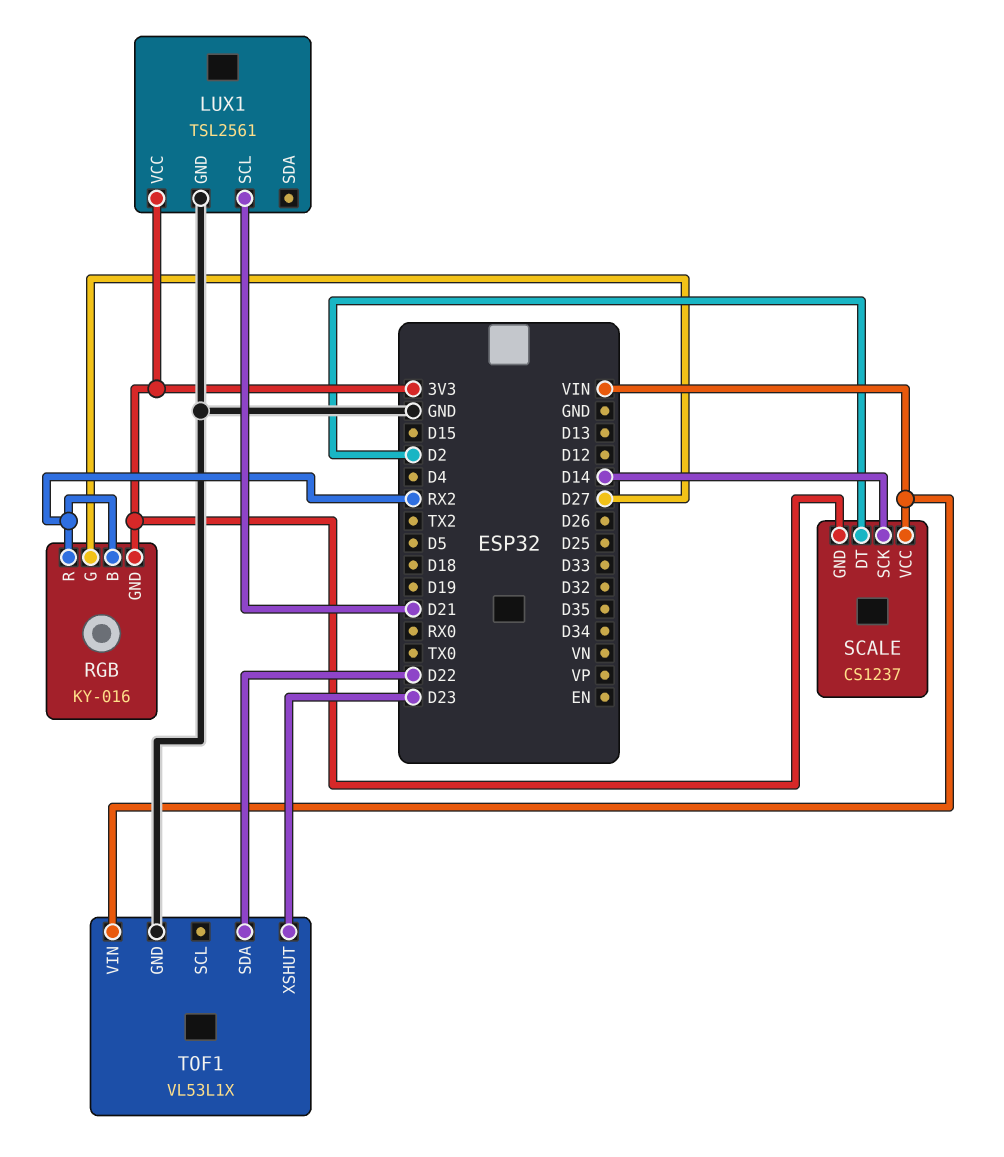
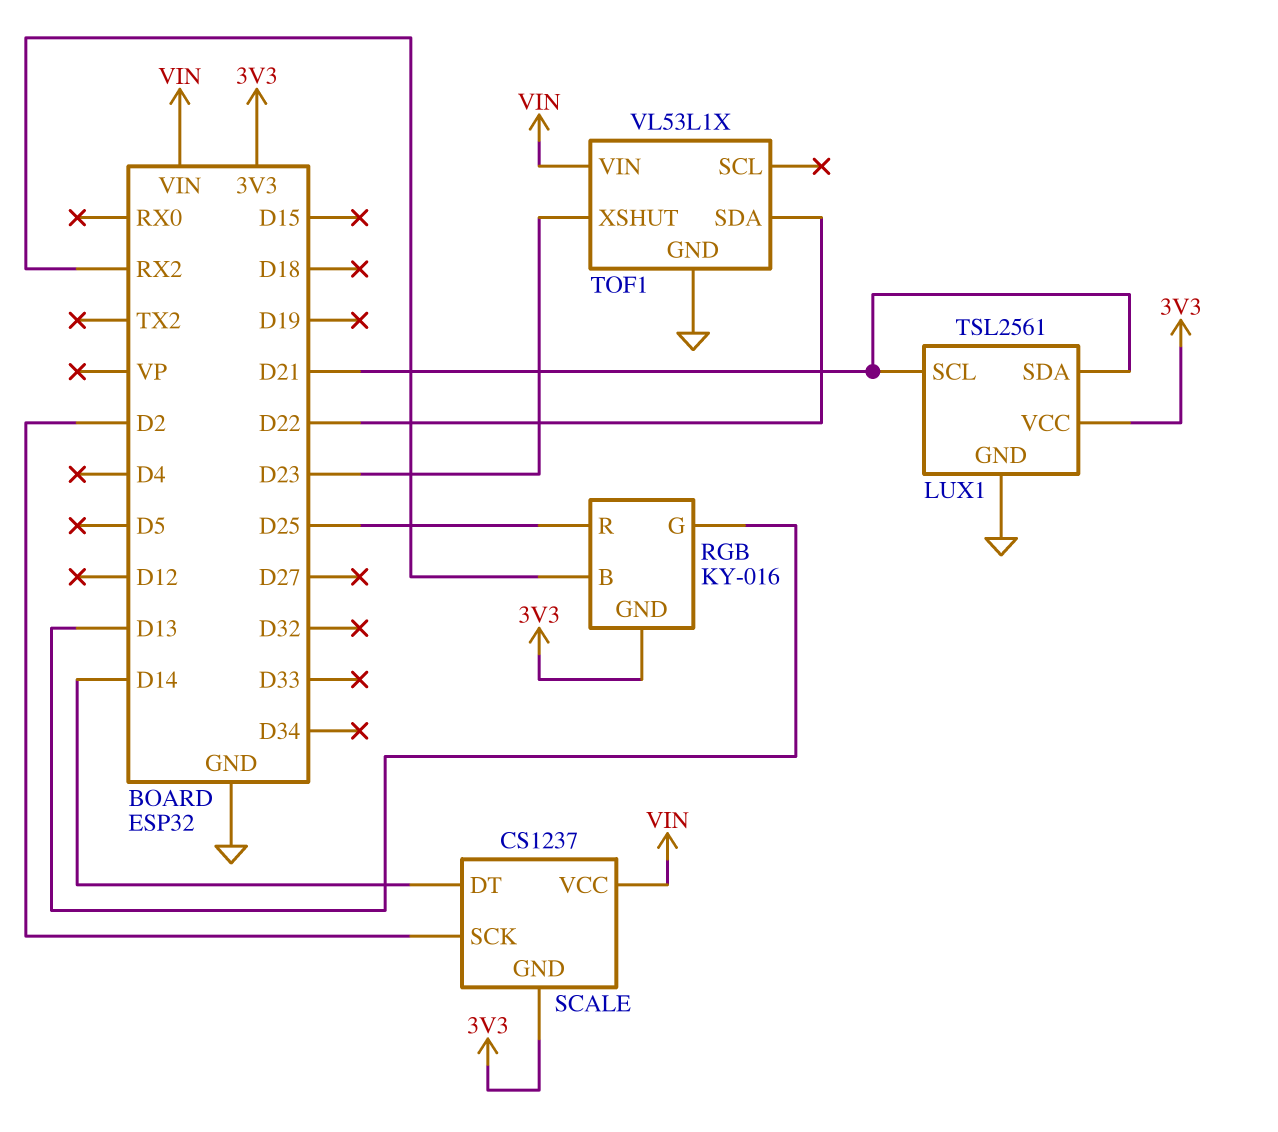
LUX1 pin SDA: none -> D21
RGB pin G: D27 -> D13
RGB pin R: RX2 -> D25
SCALE pin DT: D2 -> D14
SCALE pin SCK: D14 -> D2

